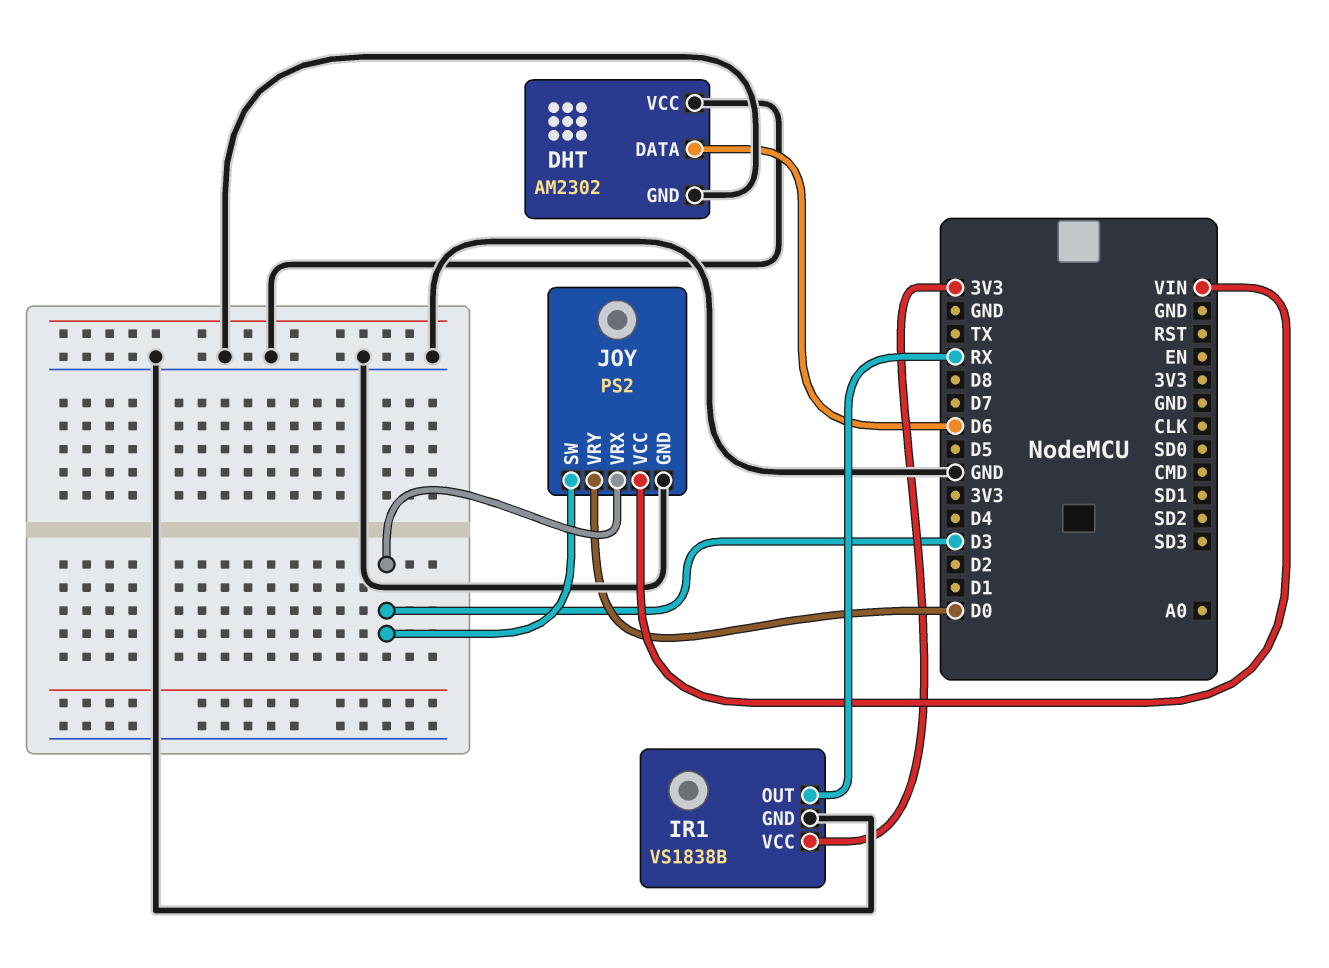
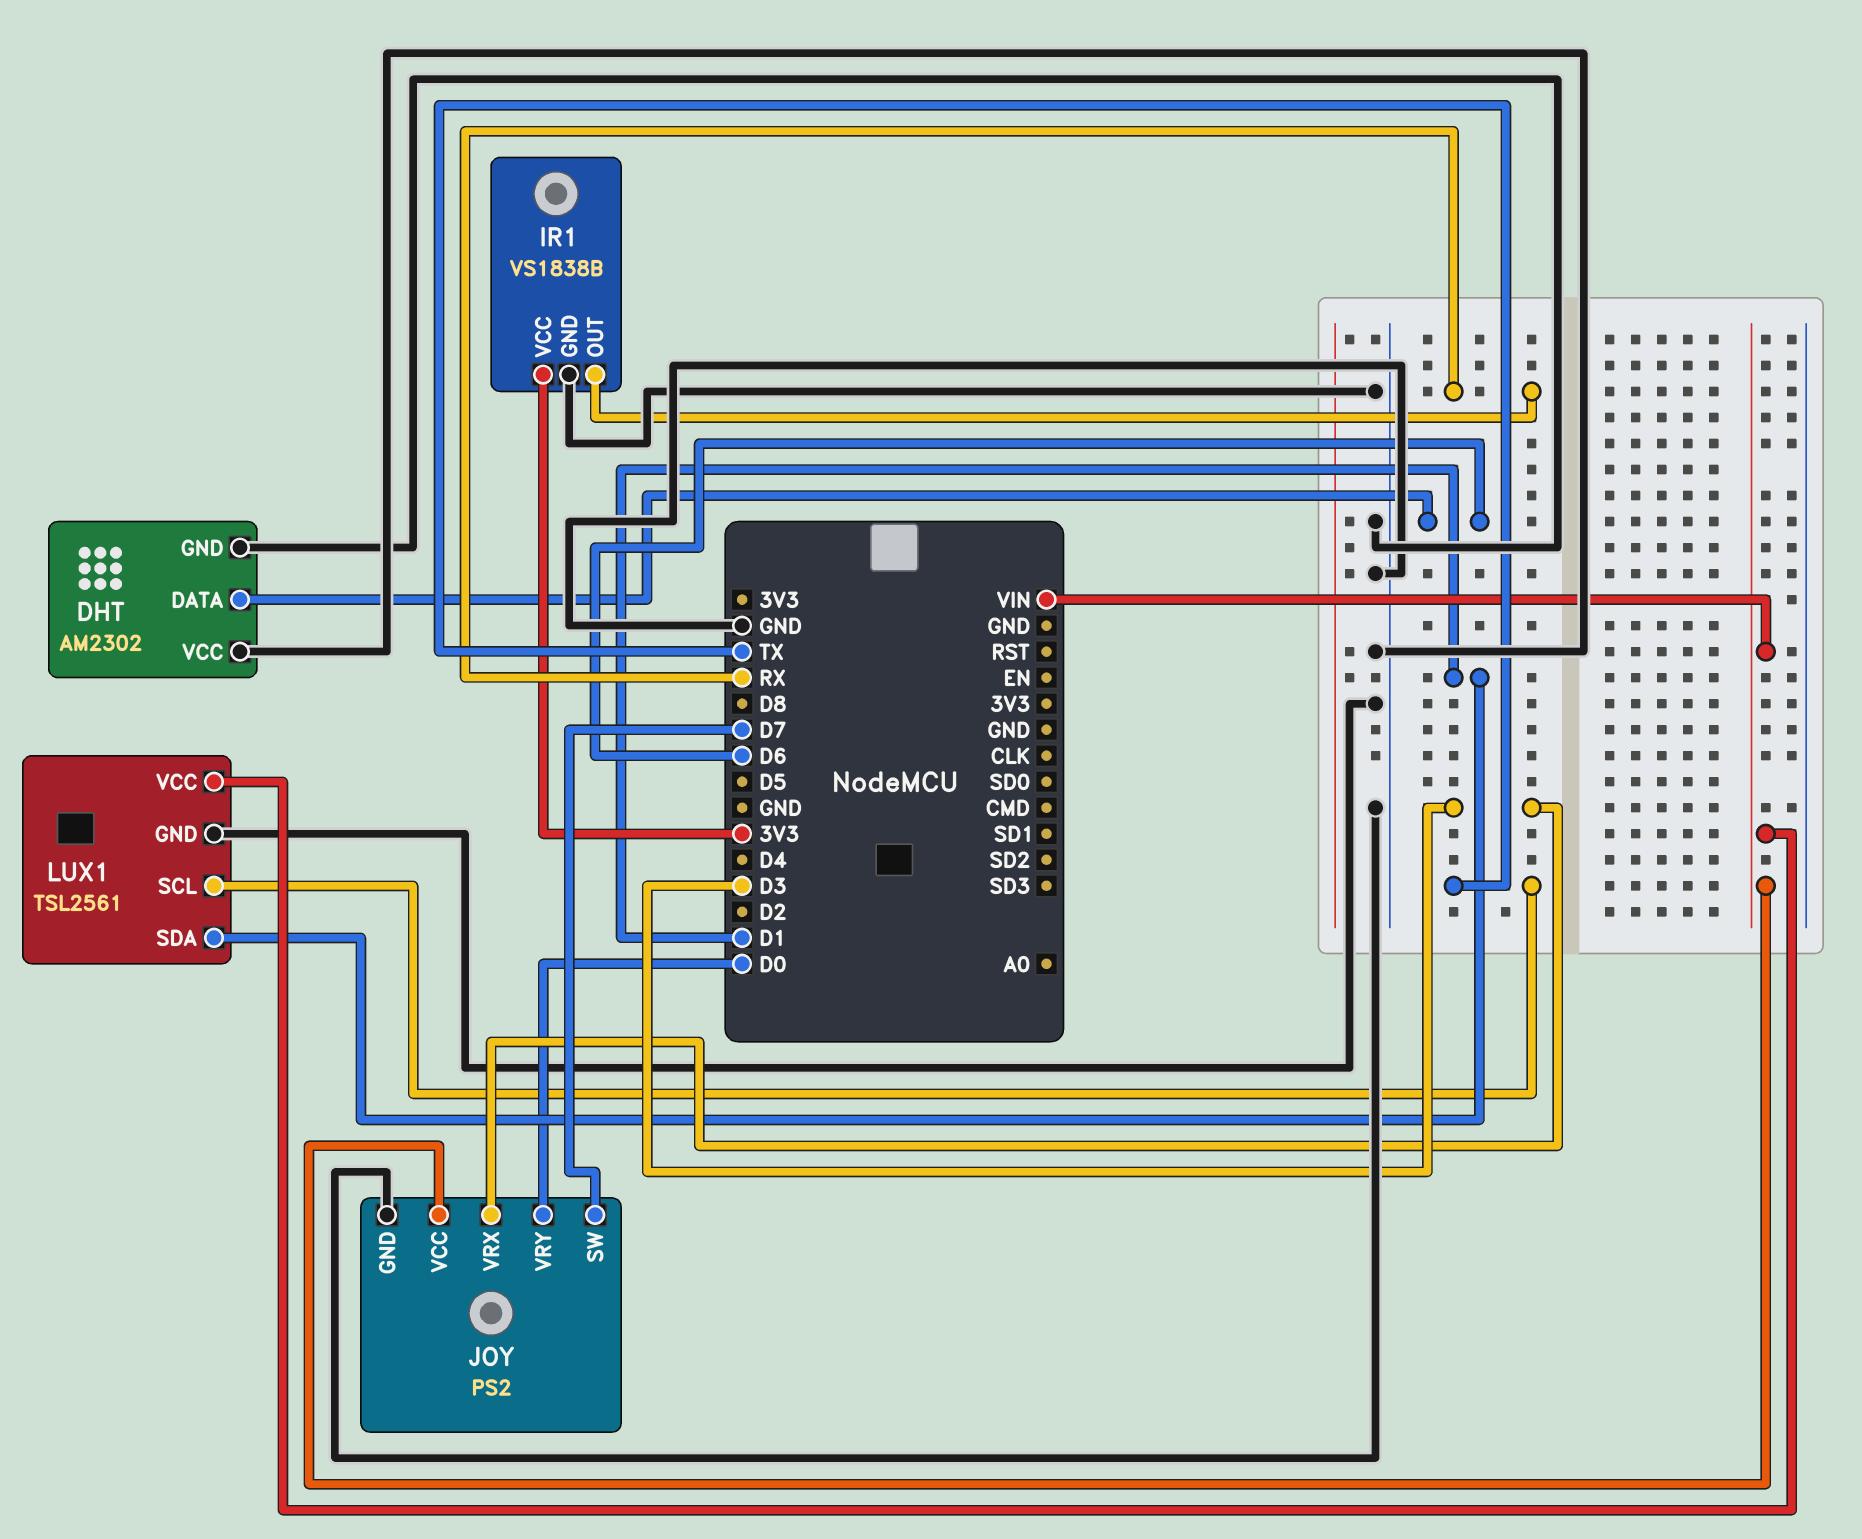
JOY pin SW: D3 -> D7
LUX1: none -> TSL2561
LUX1 pin GND: none -> GND
LUX1 pin SCL: none -> TX
LUX1 pin SDA: none -> D1
LUX1 pin VCC: none -> VIN

